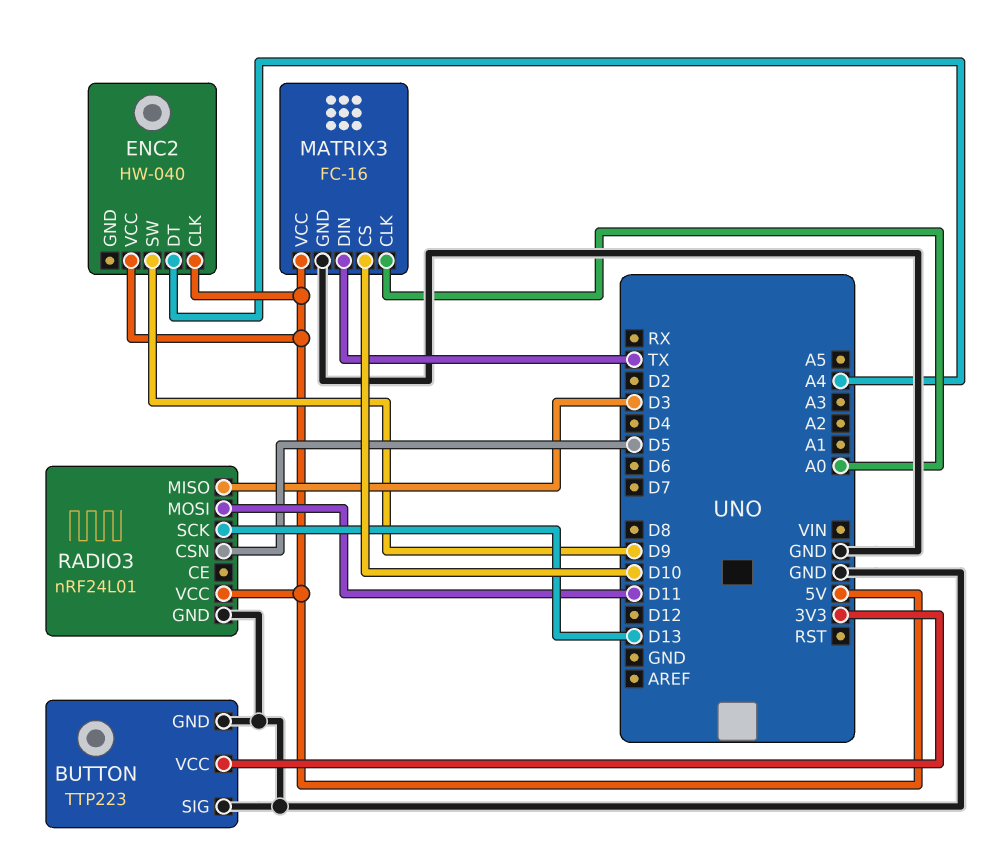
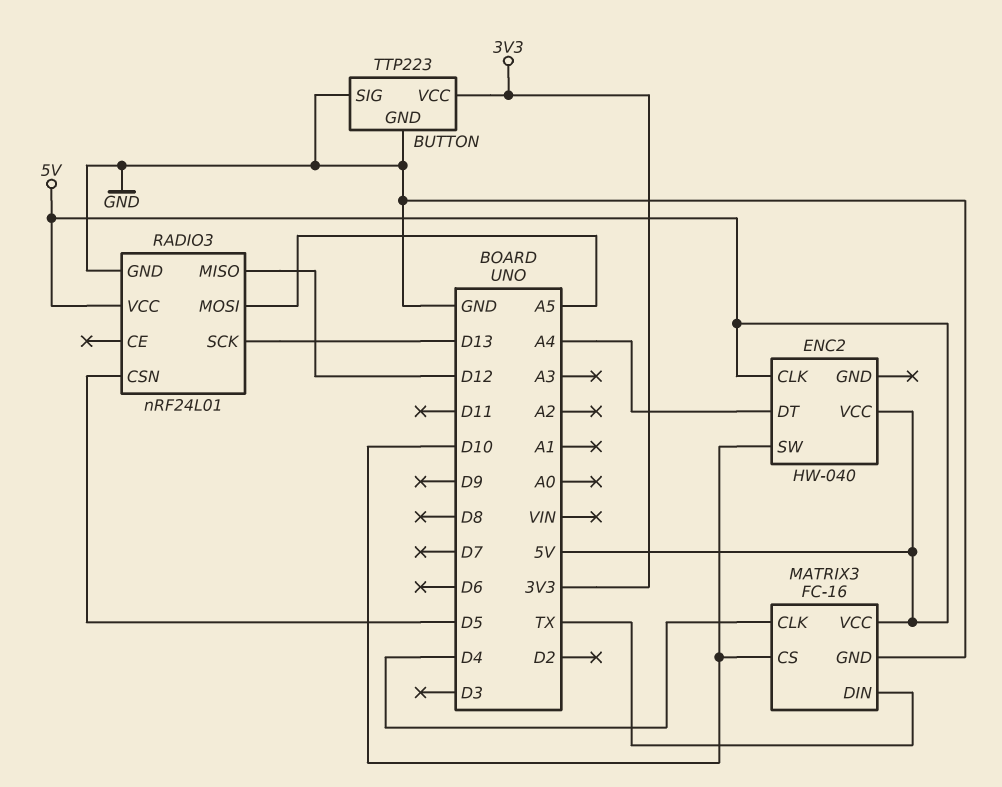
ENC2 pin SW: D9 -> D10
MATRIX3 pin CLK: A0 -> D4
RADIO3 pin MISO: D3 -> D12
RADIO3 pin MOSI: D11 -> A5

